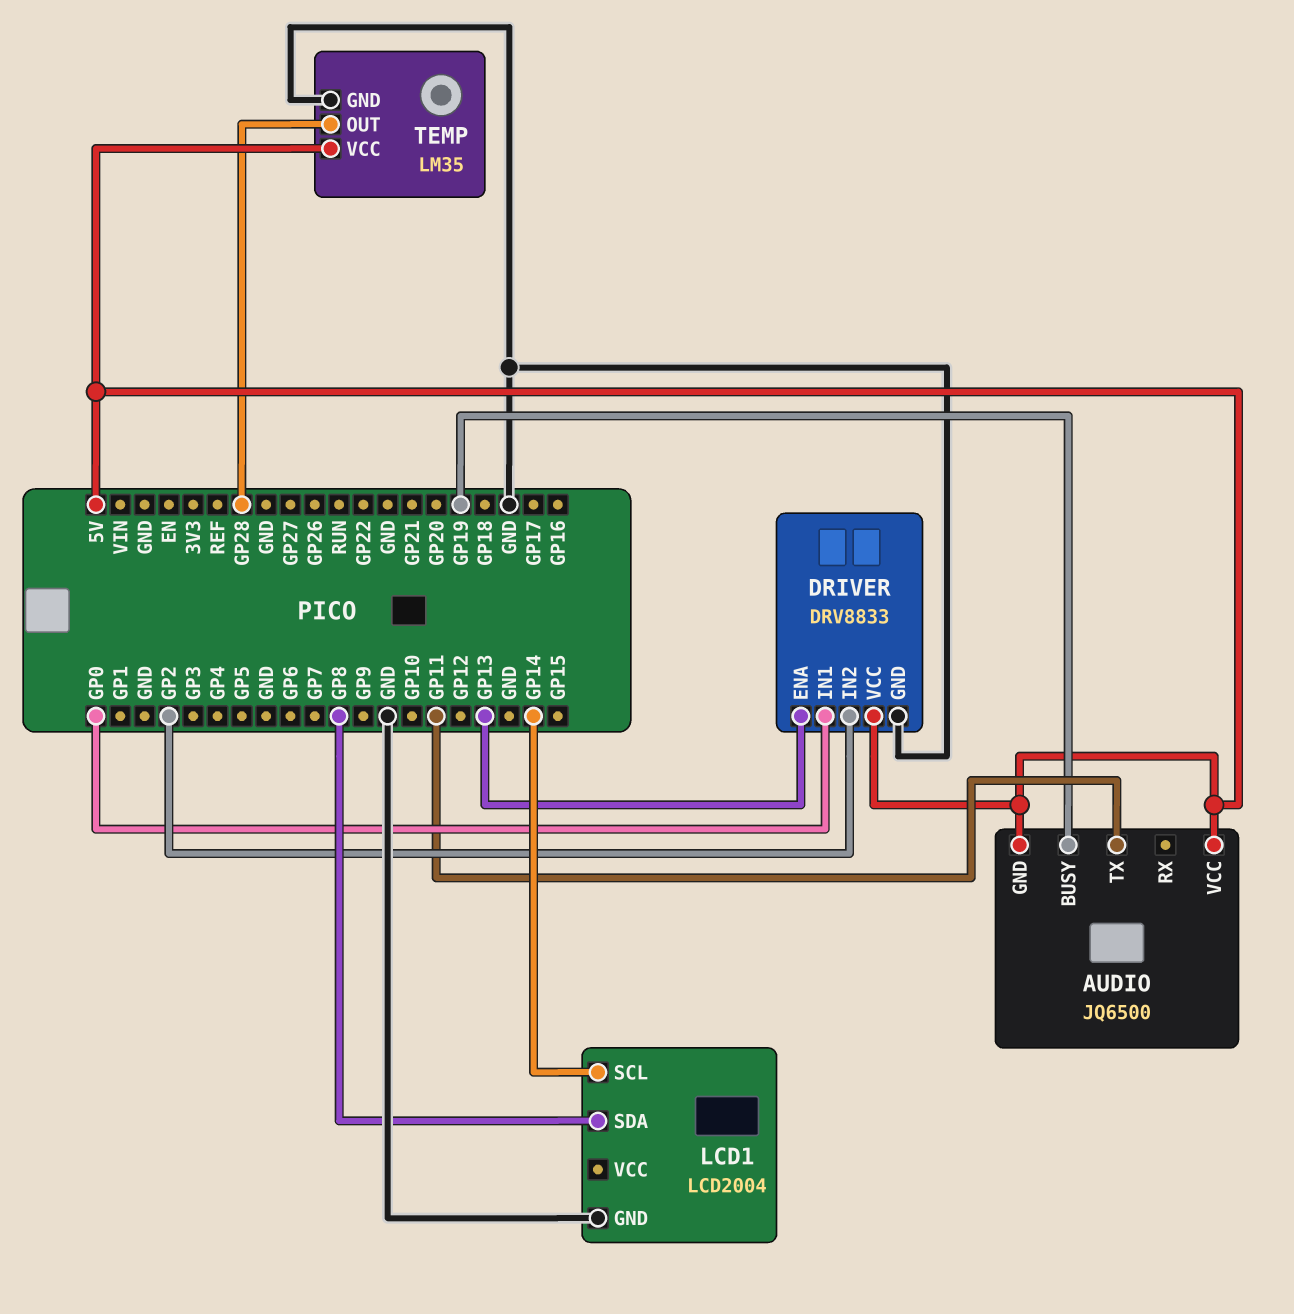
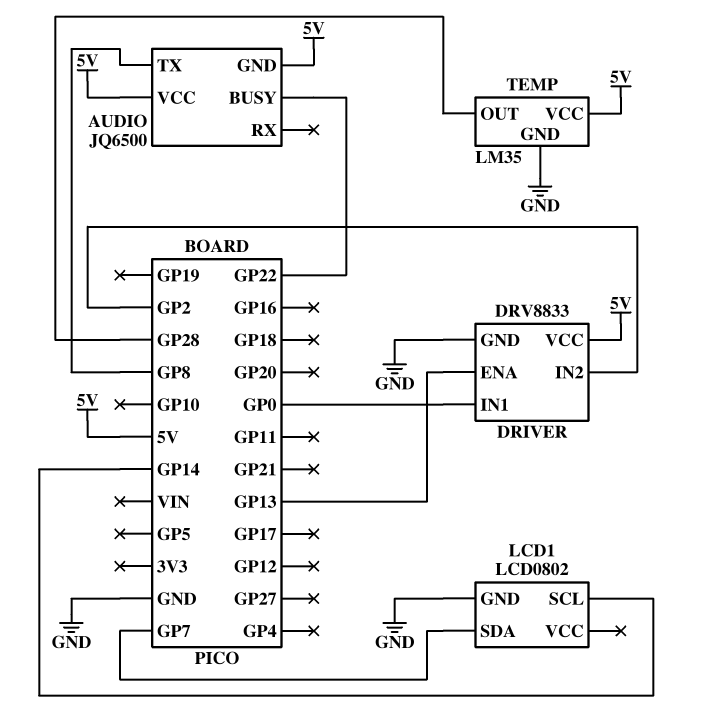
AUDIO pin BUSY: GP19 -> GP22
AUDIO pin TX: GP11 -> GP8
LCD1: LCD2004 -> LCD0802
LCD1 pin SDA: GP8 -> GP7

